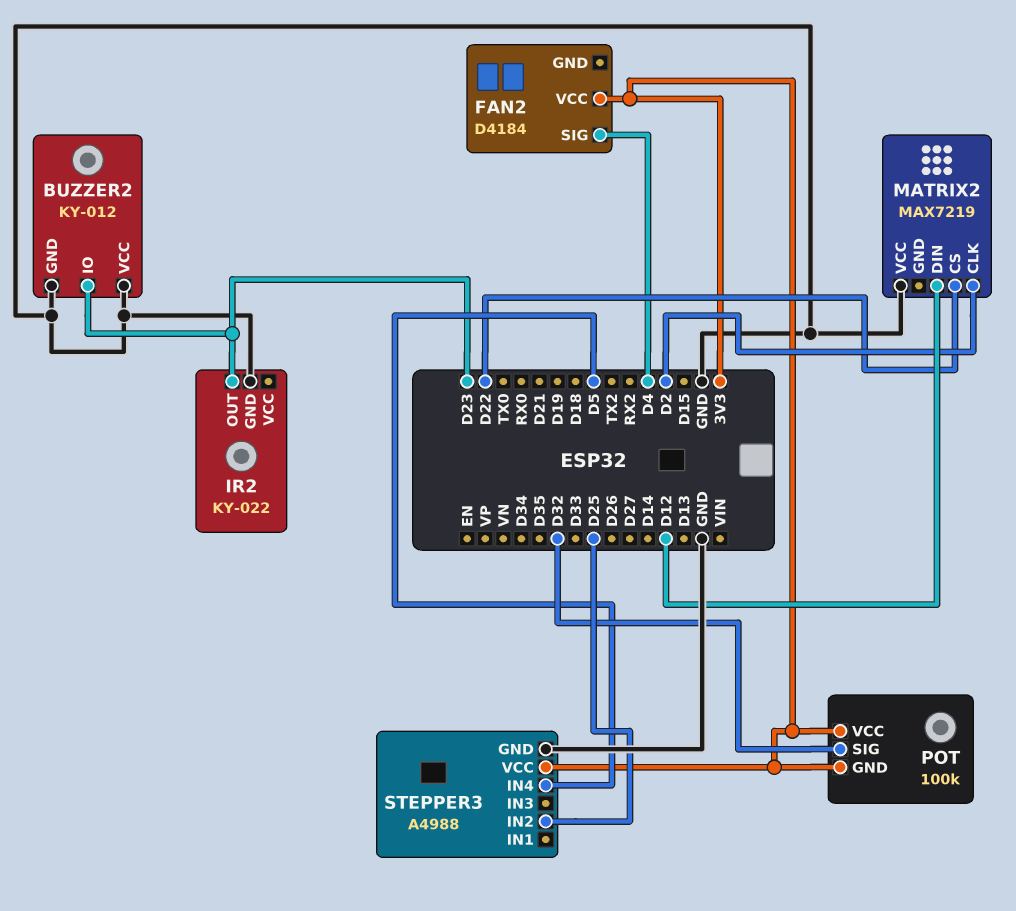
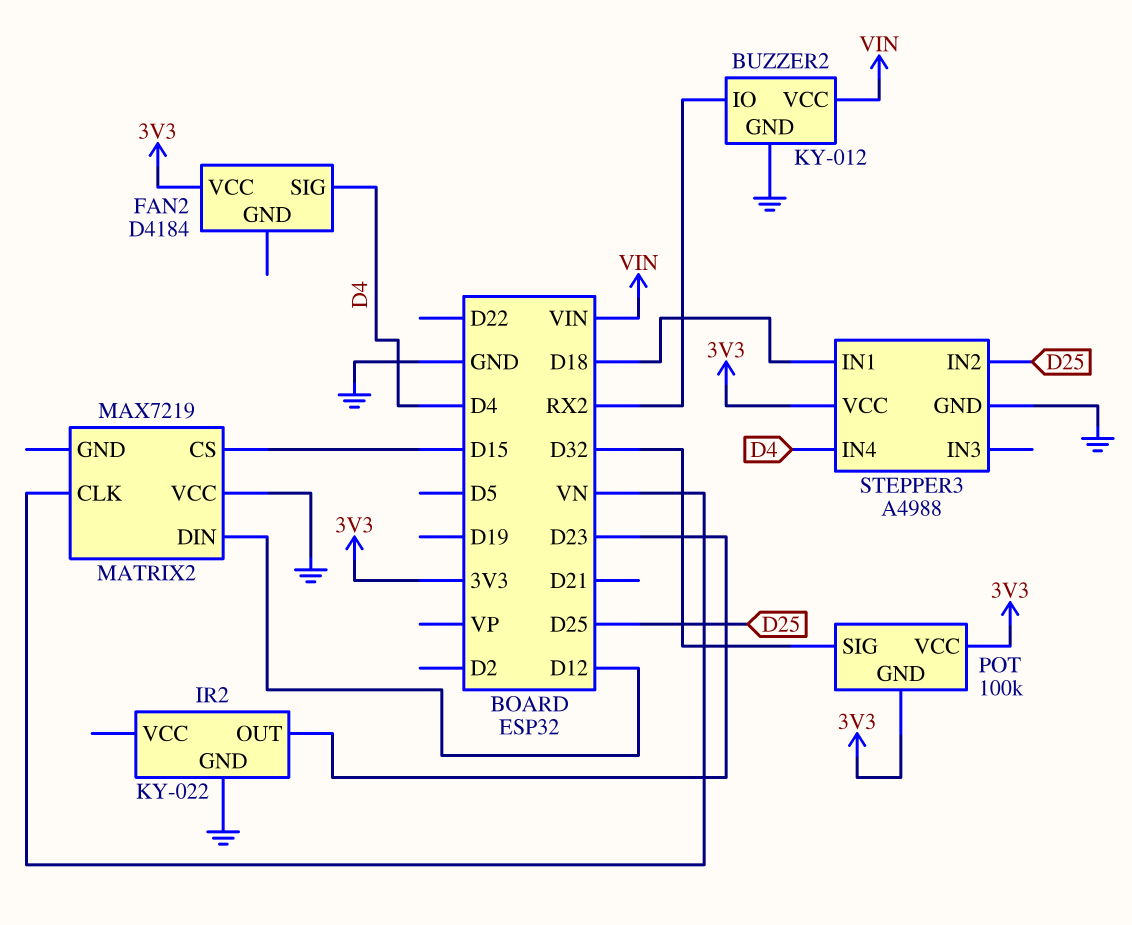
BUZZER2 pin IO: D23 -> RX2
BUZZER2 pin VCC: GND -> VIN
MATRIX2 pin CLK: D2 -> VN
MATRIX2 pin CS: D22 -> D15
STEPPER3 pin IN1: none -> D18
STEPPER3 pin IN4: D5 -> D4

